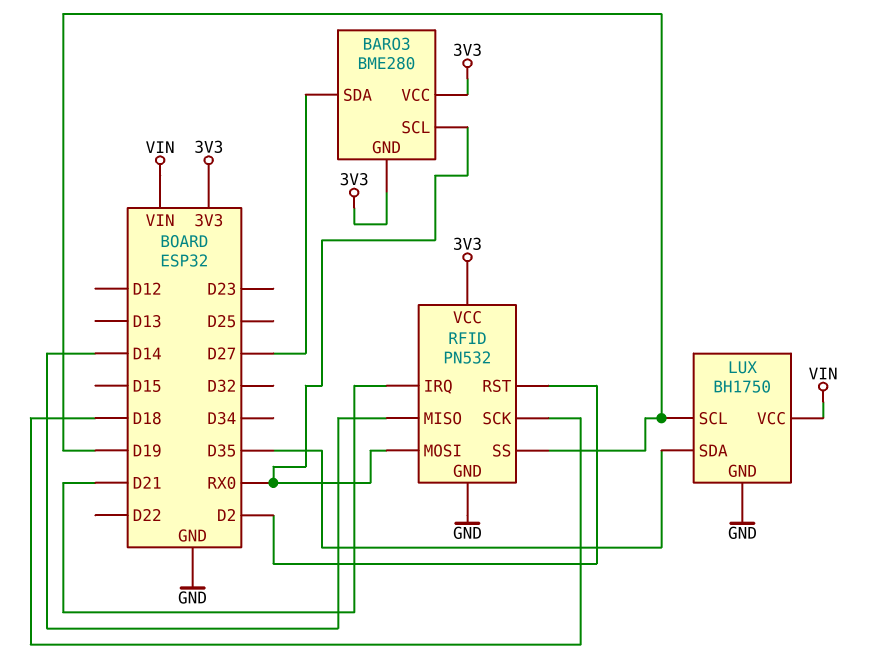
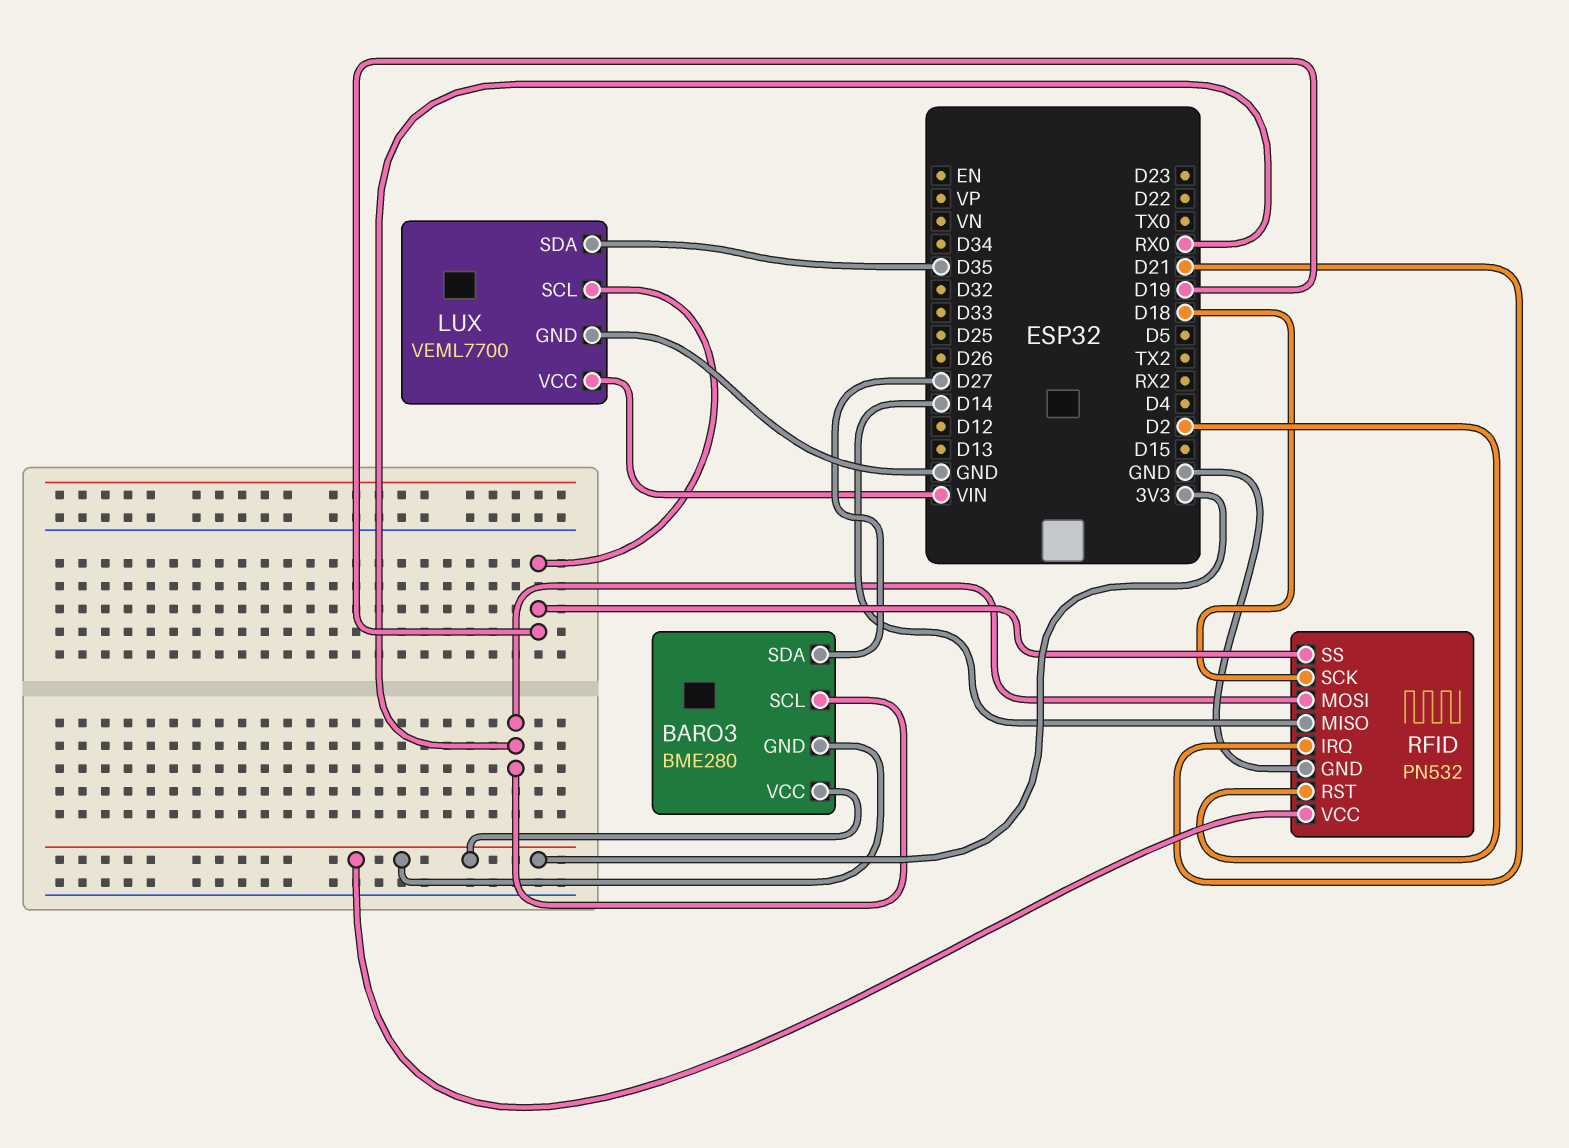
LUX: BH1750 -> VEML7700

